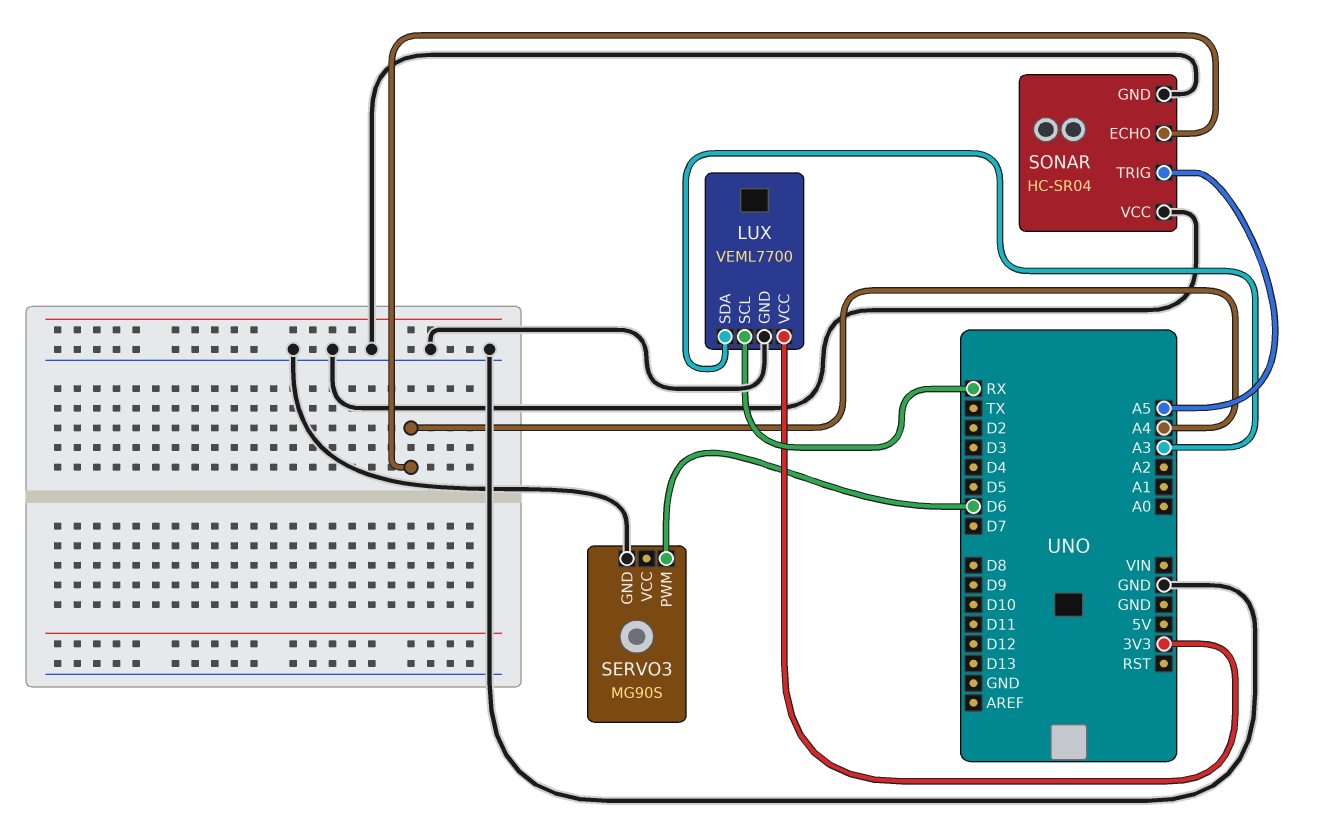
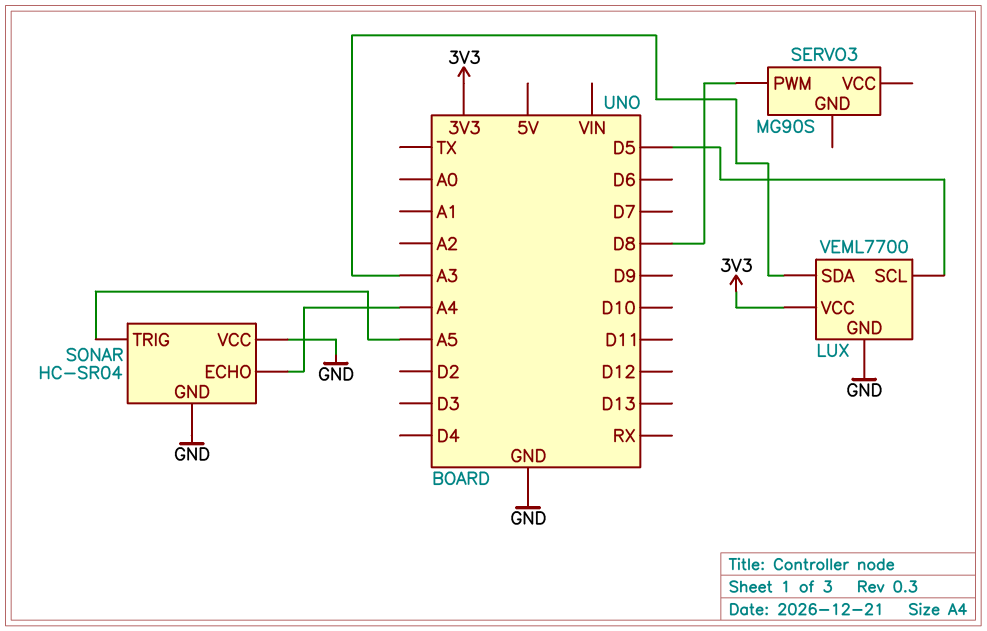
LUX pin SCL: RX -> D5
SERVO3 pin GND: GND -> none
SERVO3 pin PWM: D6 -> D8

